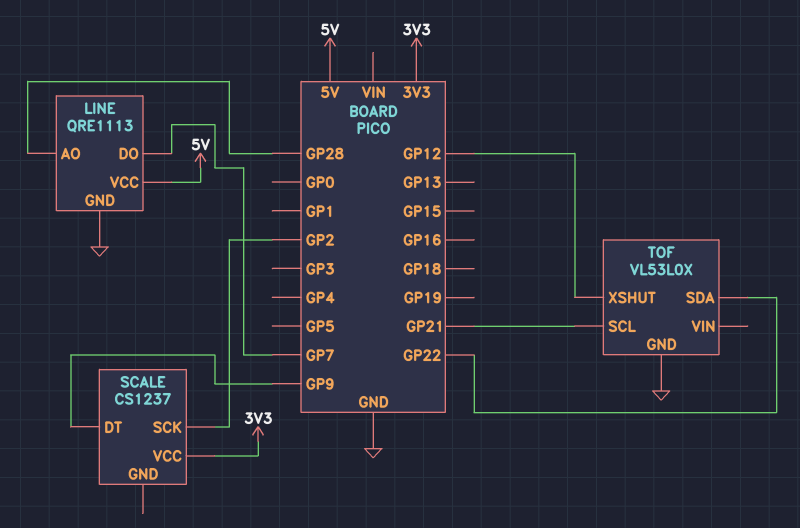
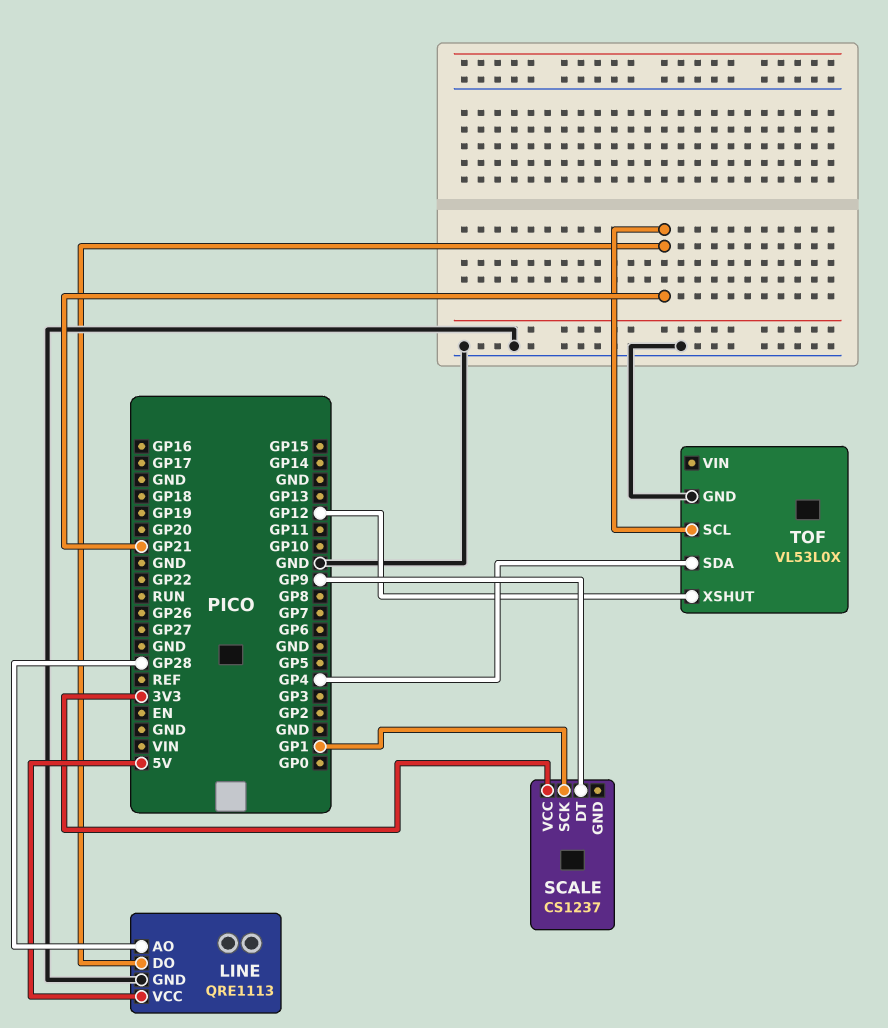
LINE pin DO: GP7 -> GP21
SCALE pin SCK: GP2 -> GP1
TOF pin SDA: GP22 -> GP4

